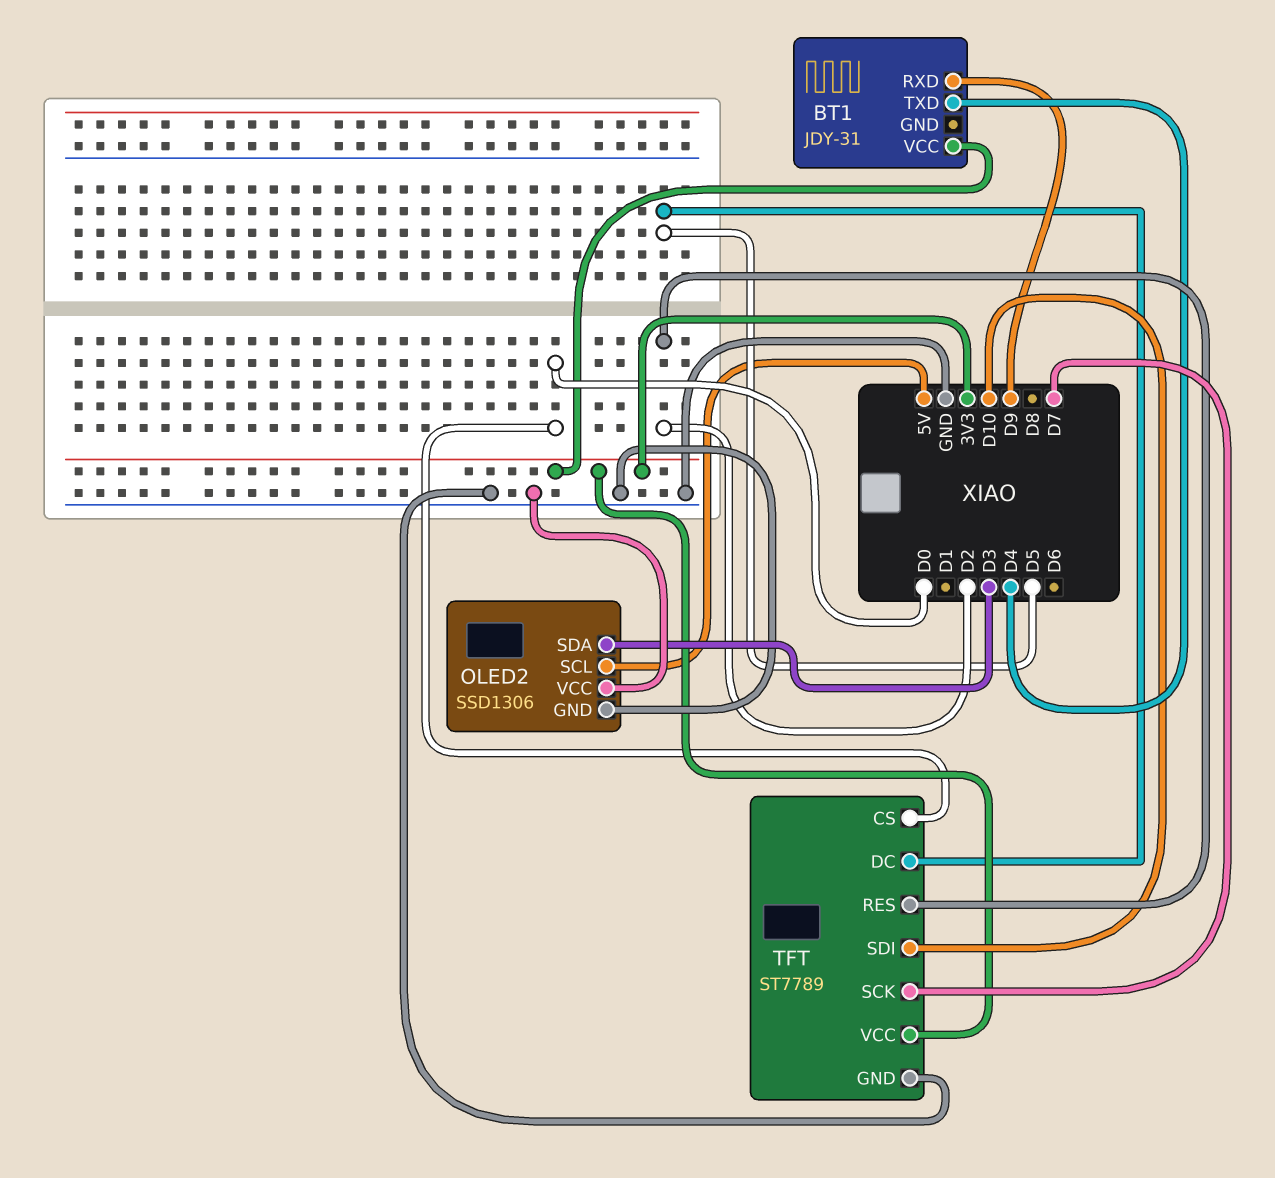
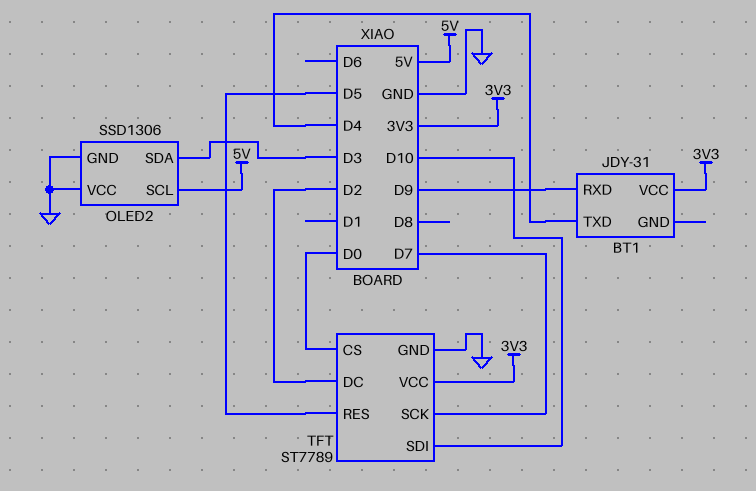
TFT pin DC: D5 -> D2
TFT pin RES: D2 -> D5

